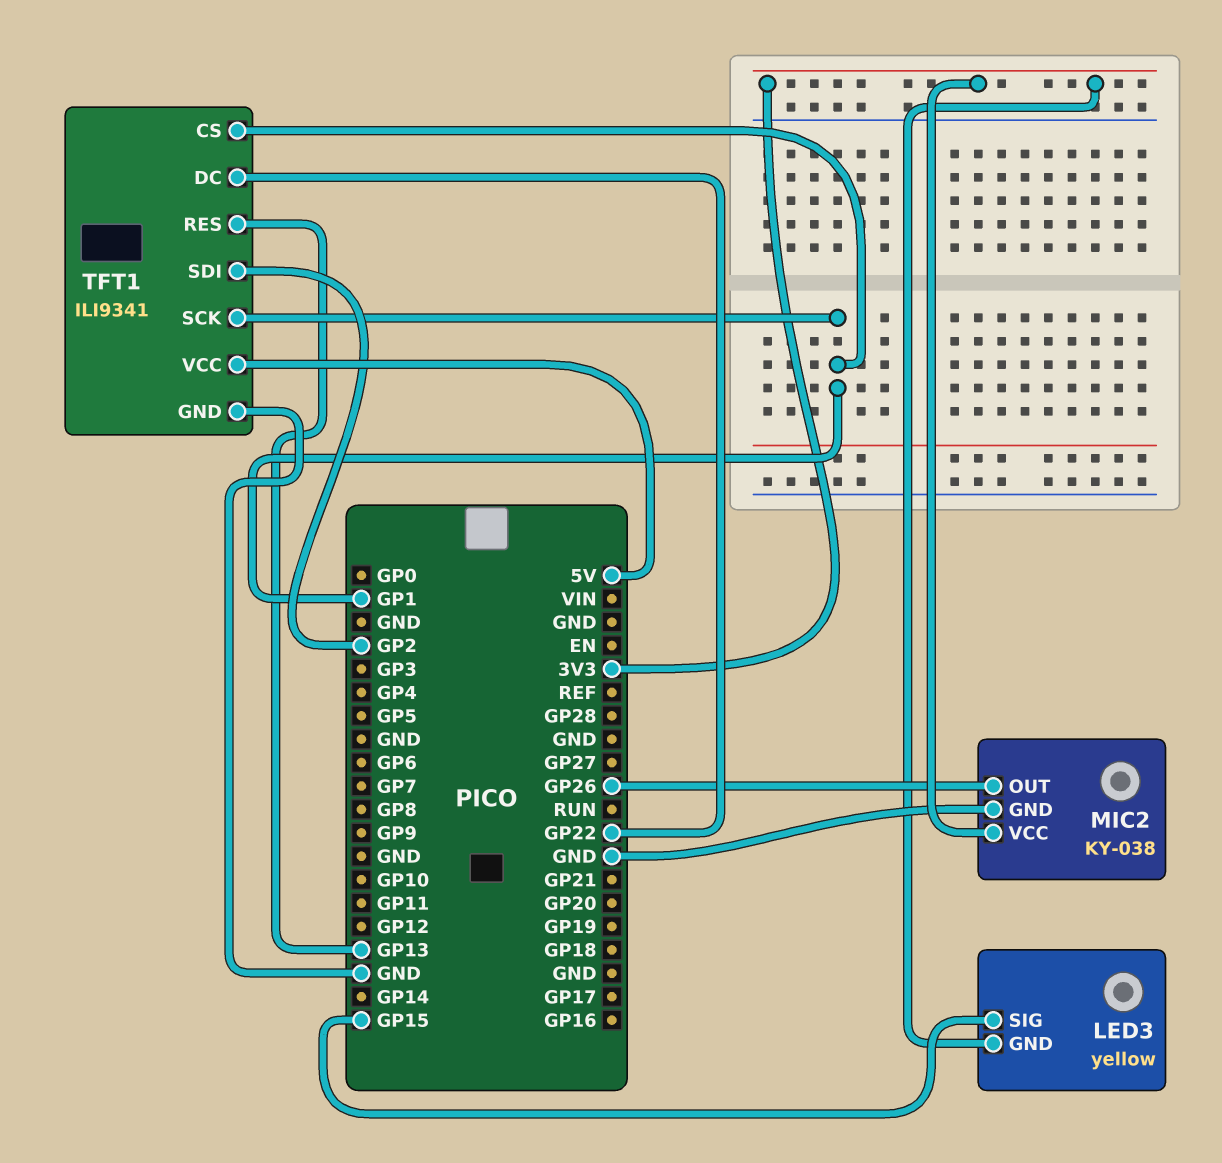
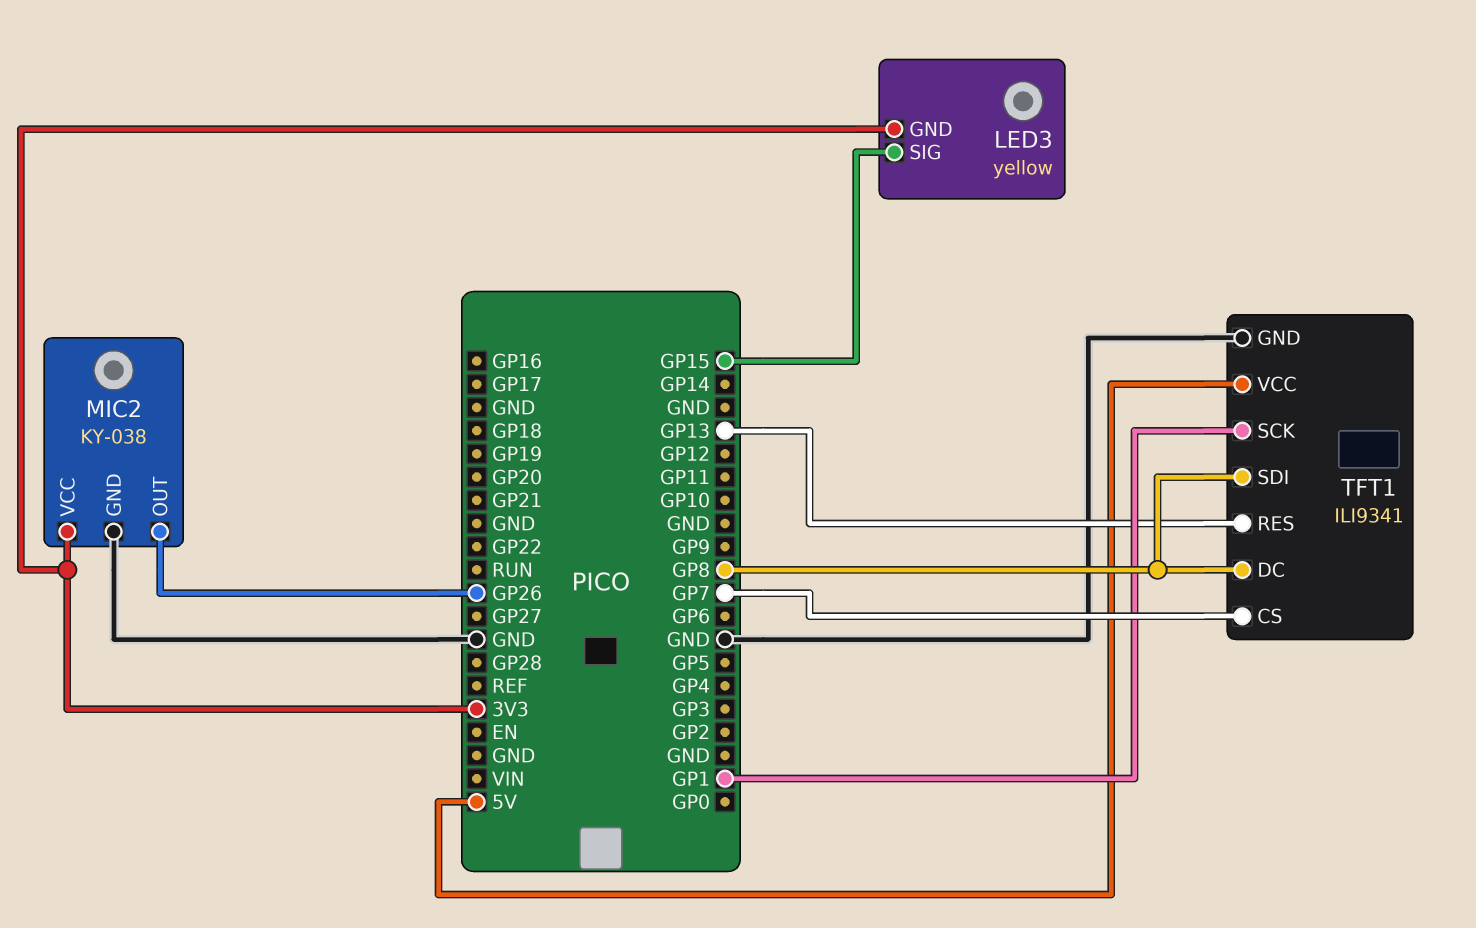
TFT1 pin CS: GP1 -> GP7
TFT1 pin DC: GP22 -> GP8
TFT1 pin SDI: GP2 -> GP8

